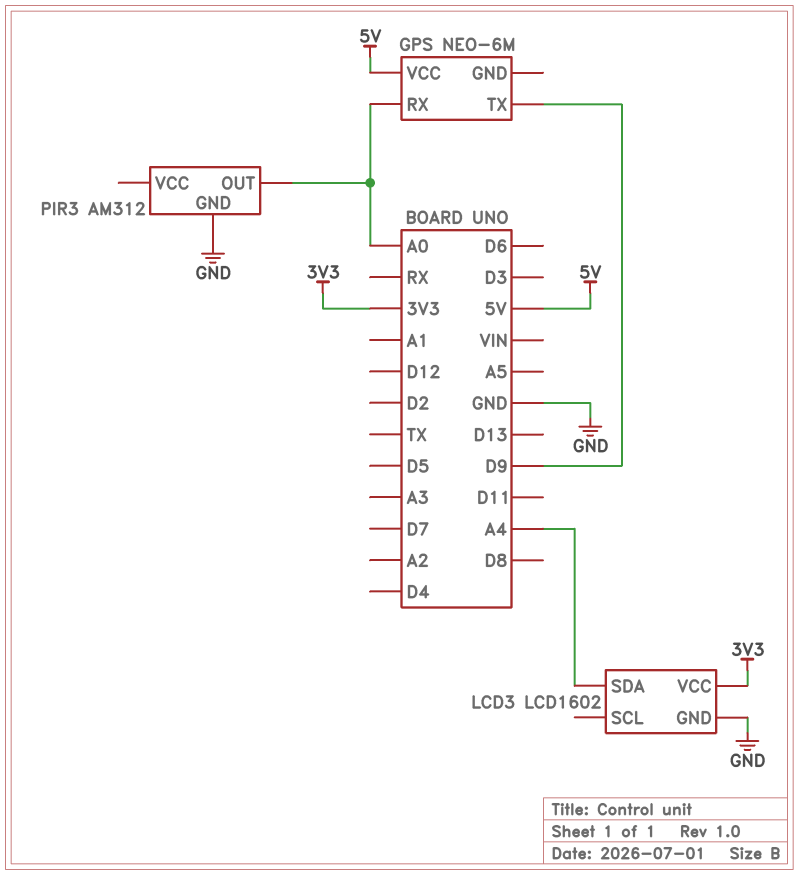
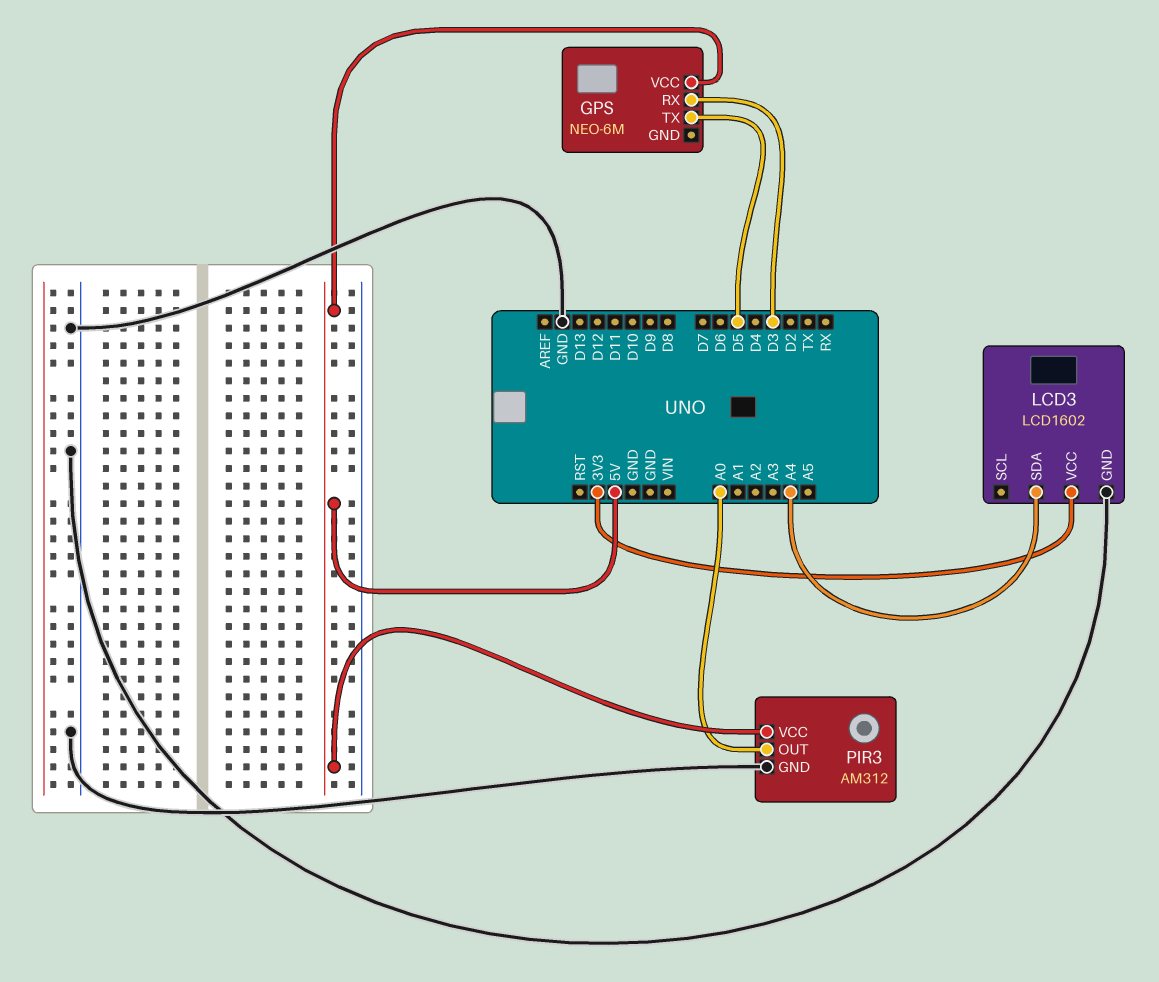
GPS pin RX: A0 -> D3
GPS pin TX: D9 -> D5
PIR3 pin VCC: none -> 5V

